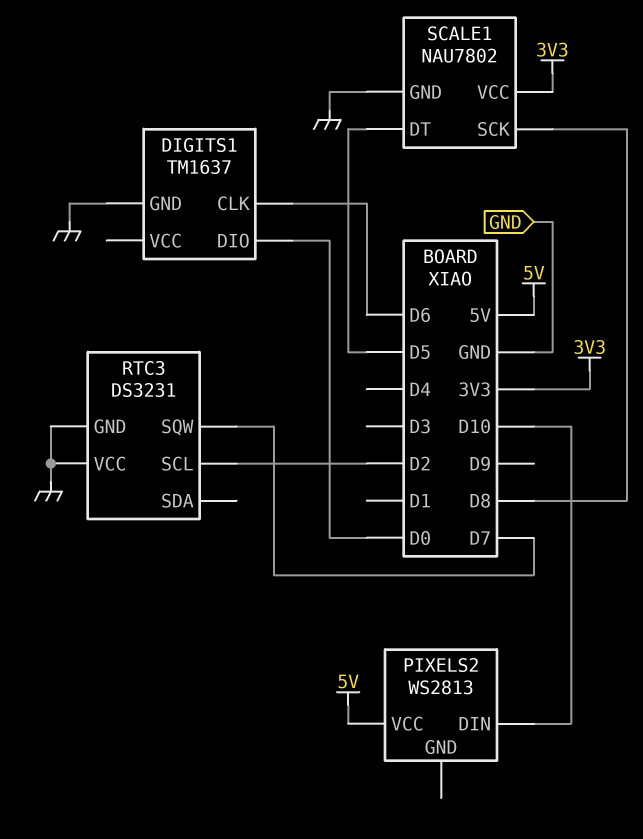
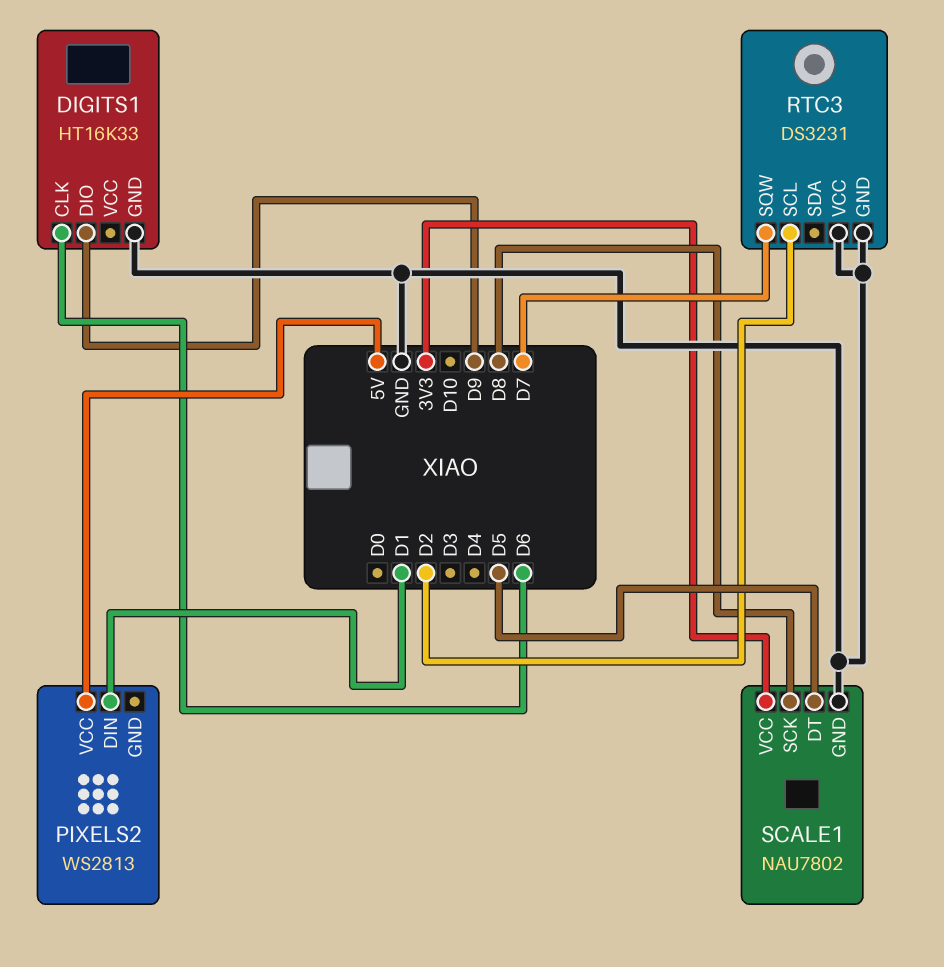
DIGITS1: TM1637 -> HT16K33
DIGITS1 pin DIO: D0 -> D9
PIXELS2 pin DIN: D10 -> D1

